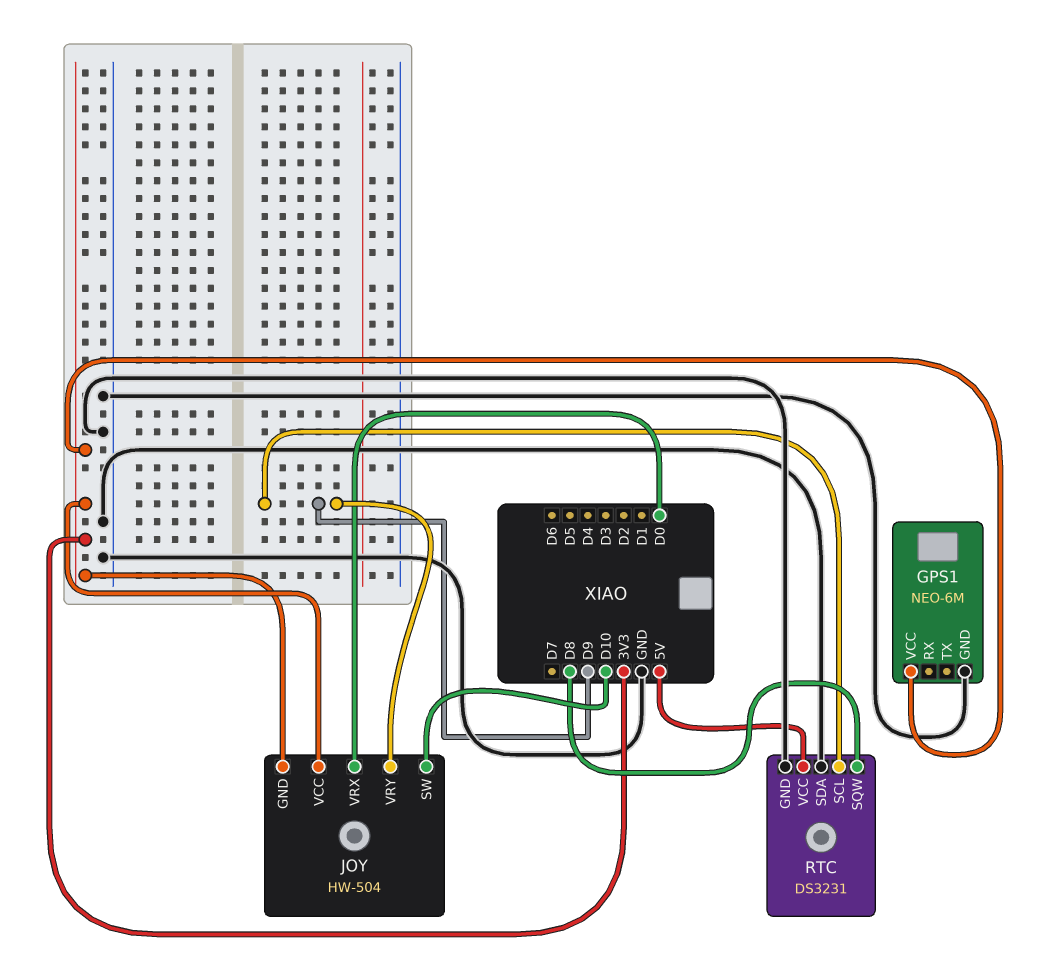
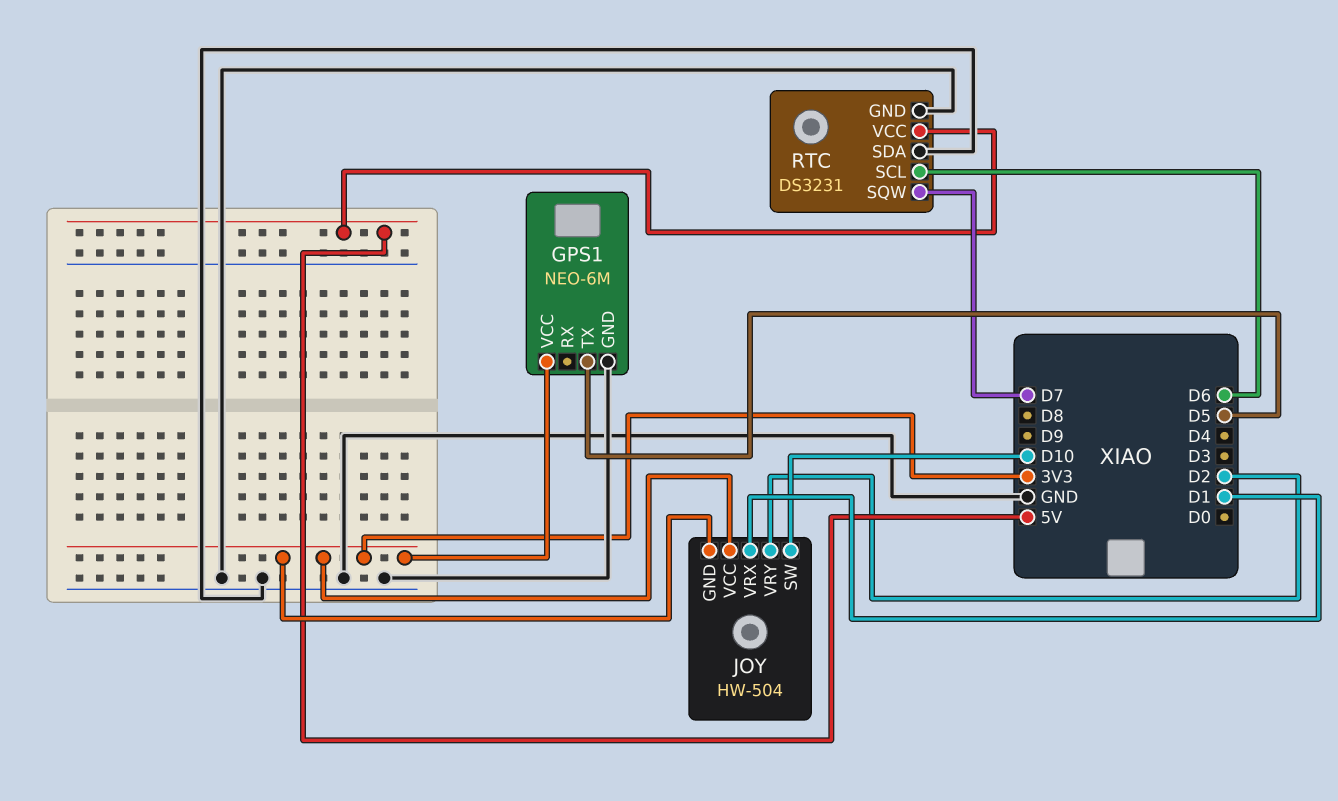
GPS1 pin TX: none -> D5
JOY pin VRX: D0 -> D1
JOY pin VRY: D9 -> D2
RTC pin SCL: D9 -> D6
RTC pin SQW: D8 -> D7

